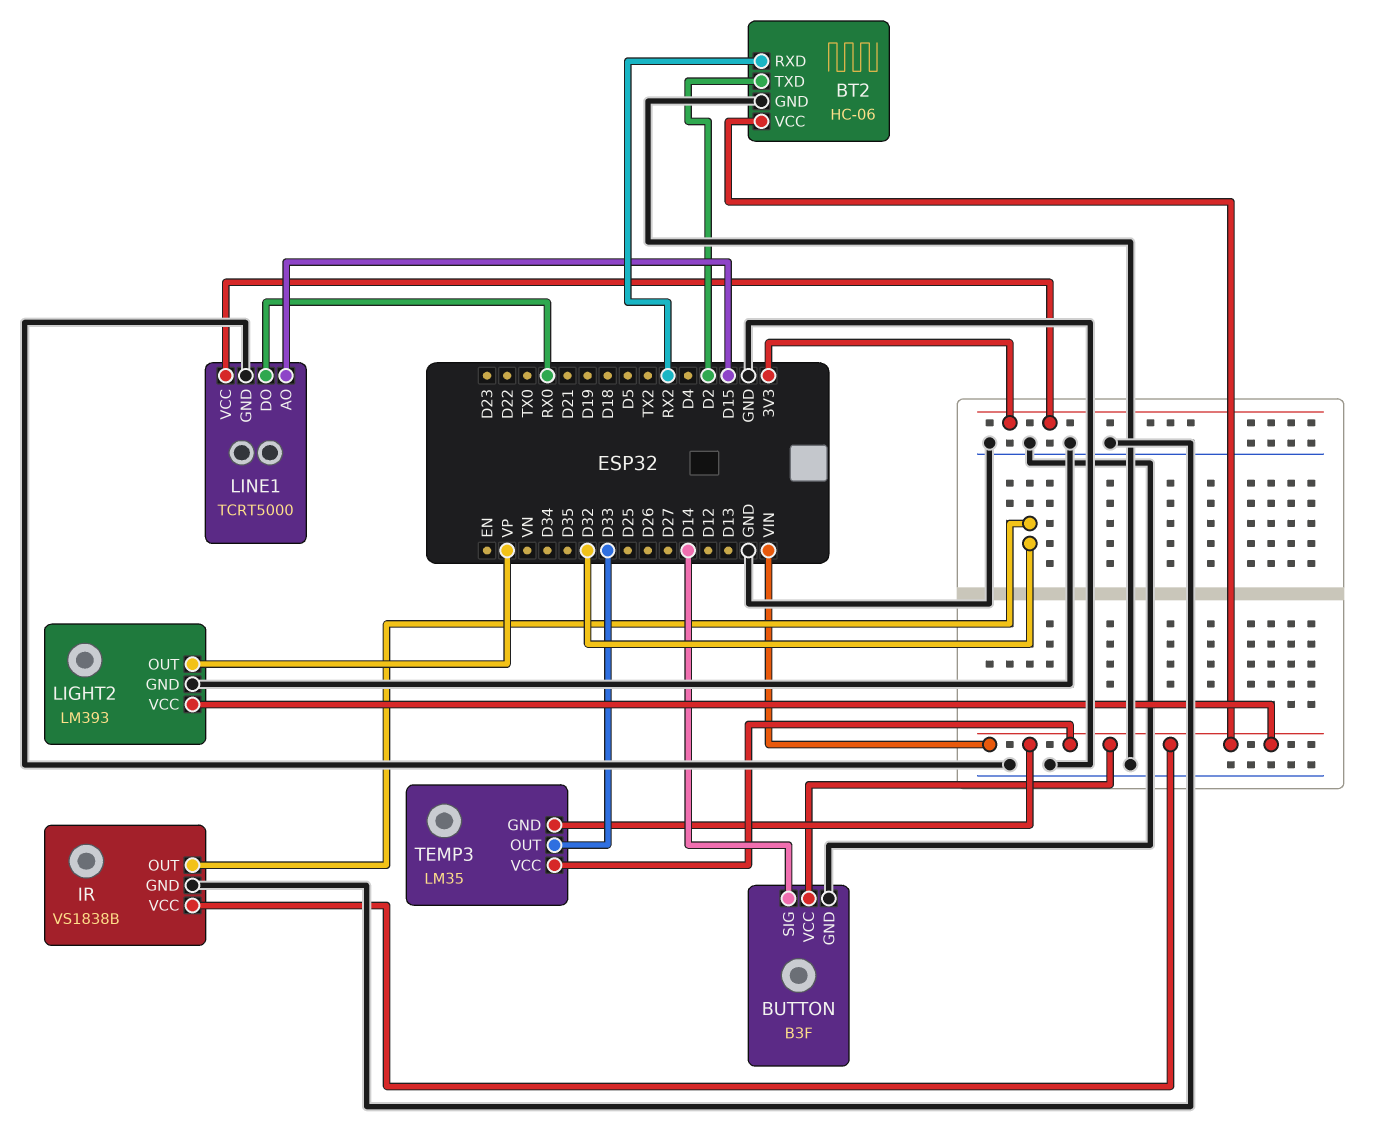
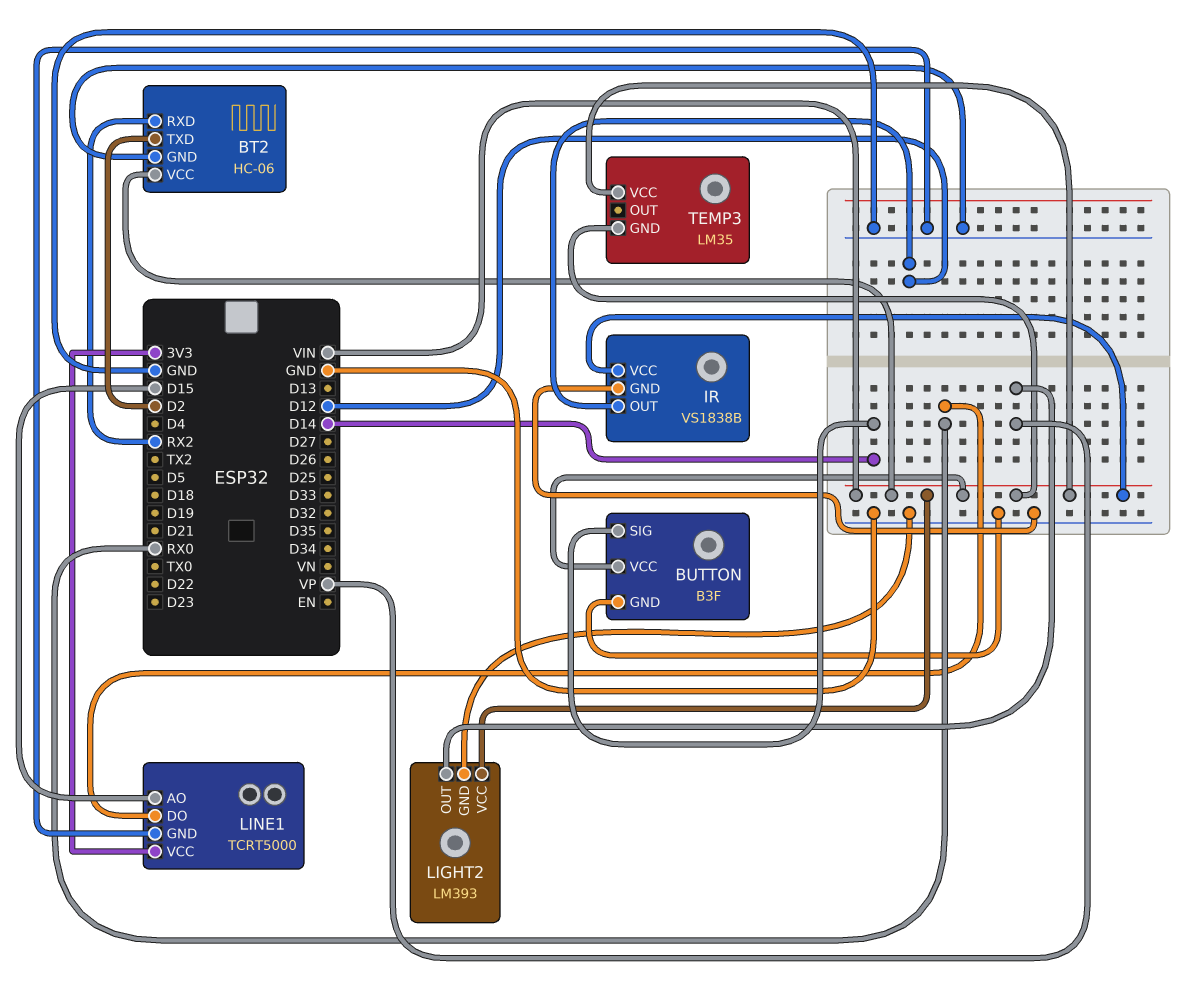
IR pin OUT: D32 -> D12
TEMP3 pin OUT: D33 -> none

